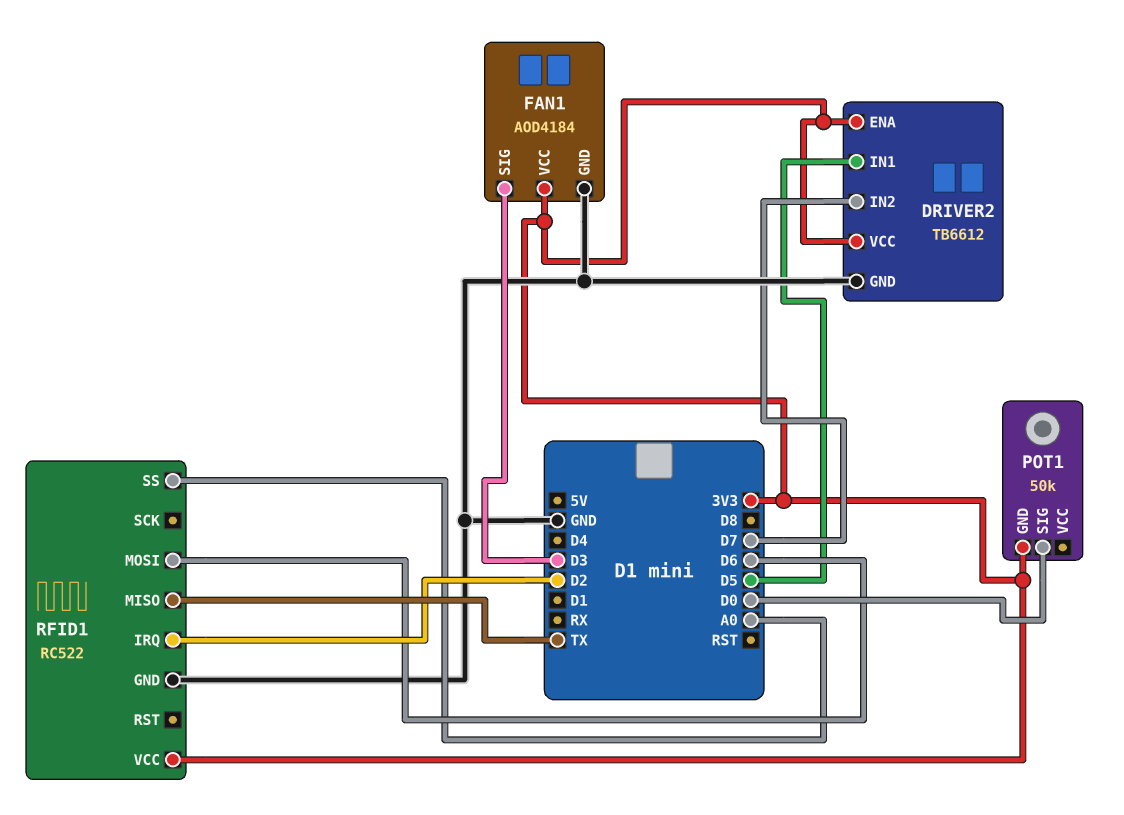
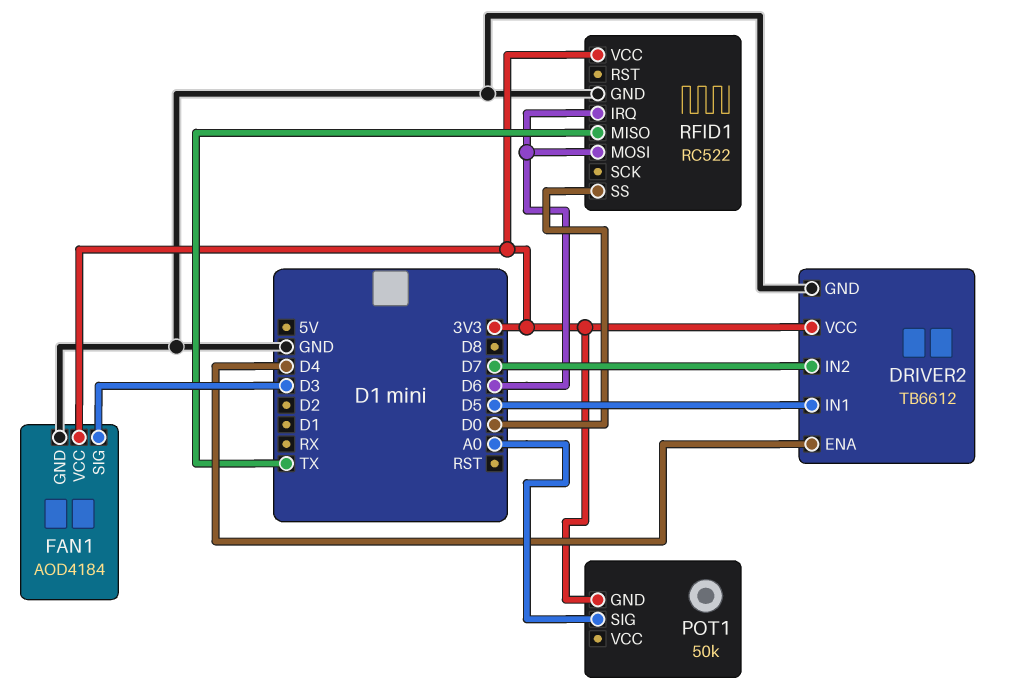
DRIVER2 pin ENA: 3V3 -> D4
POT1 pin SIG: D0 -> A0
RFID1 pin IRQ: D2 -> D6
RFID1 pin SS: A0 -> D0

